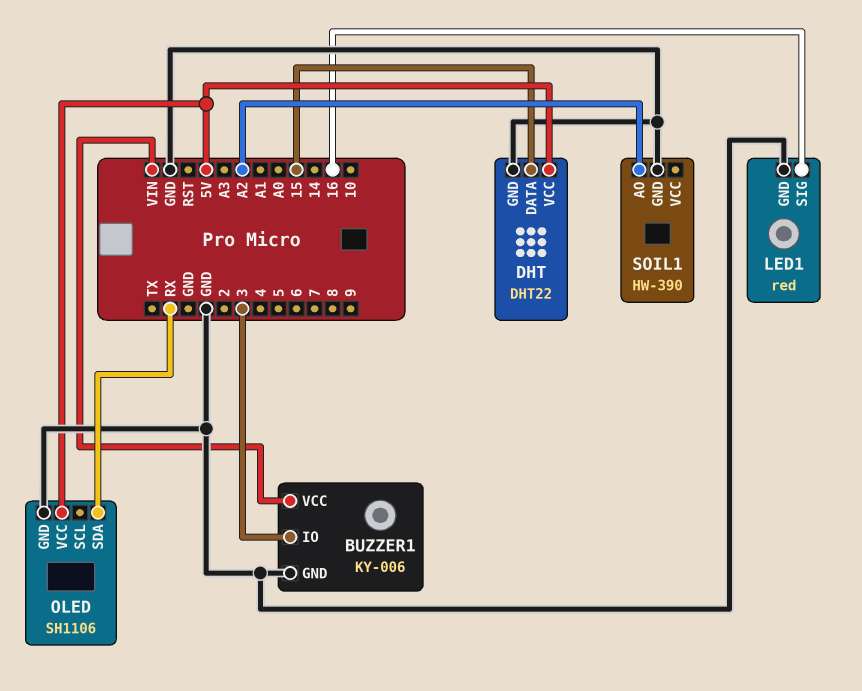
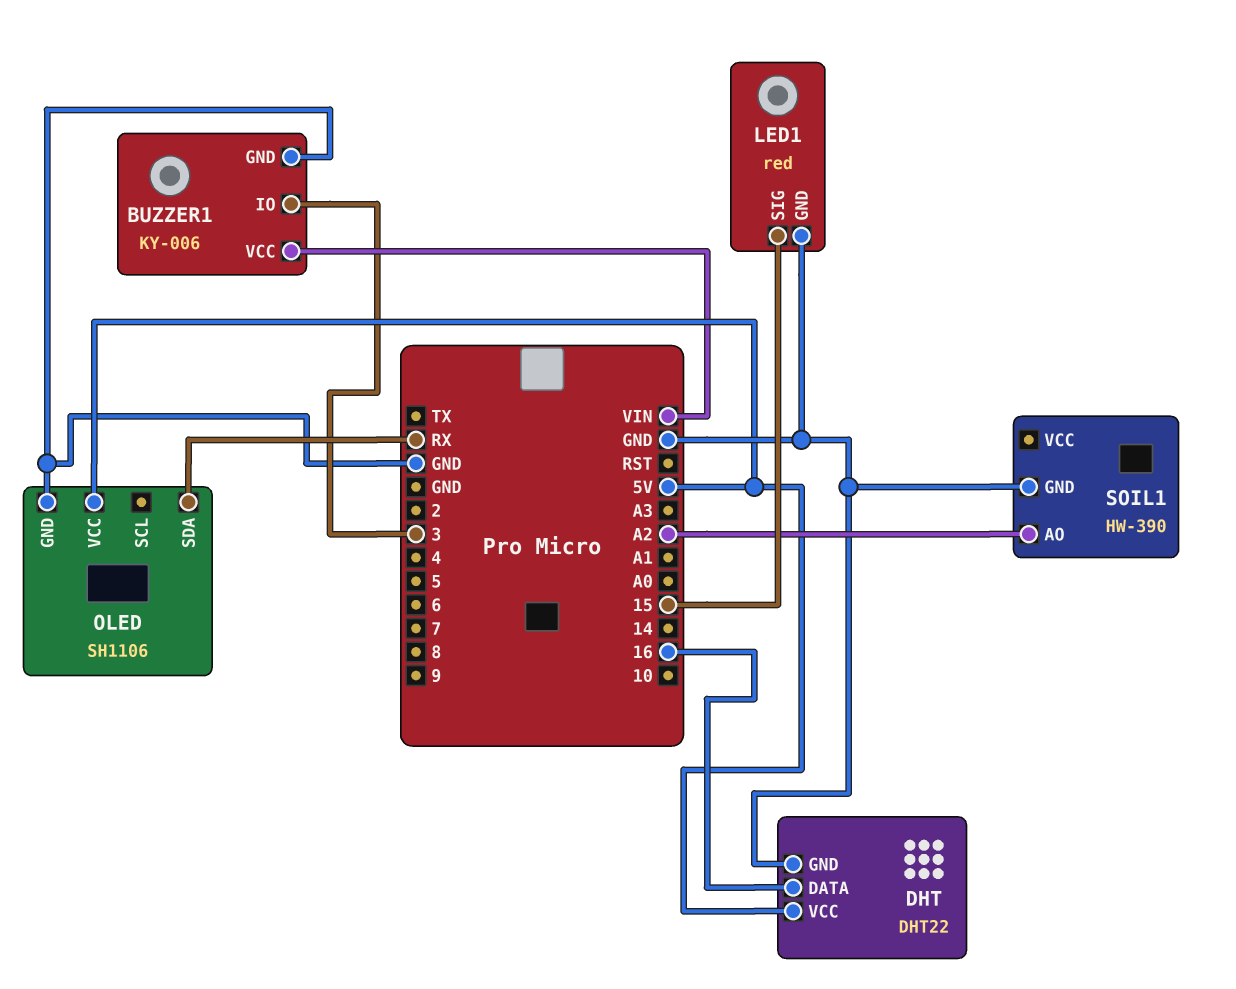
DHT pin DATA: 15 -> 16
LED1 pin SIG: 16 -> 15

